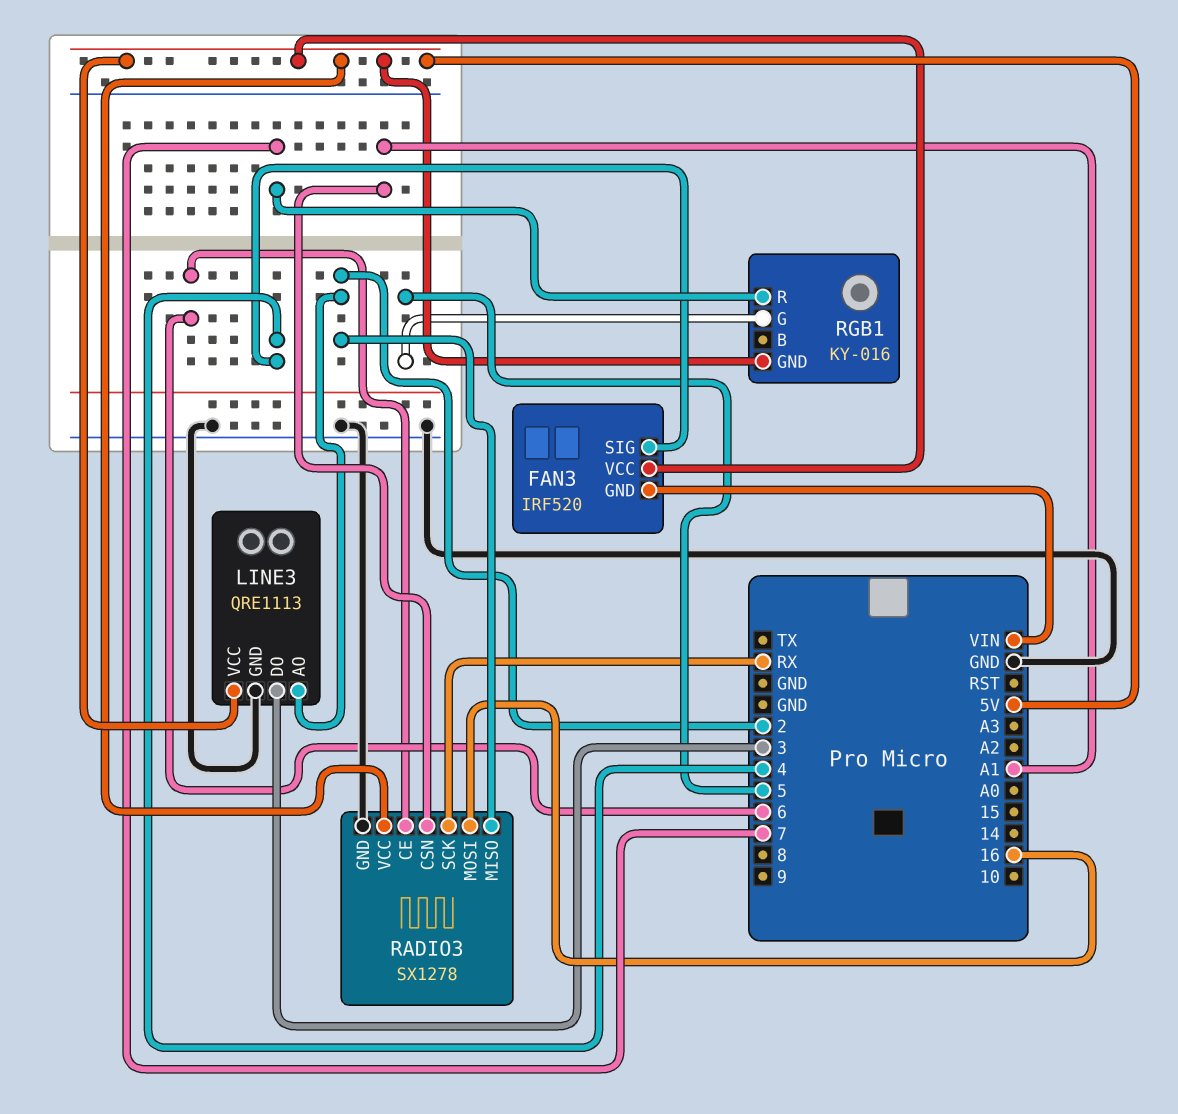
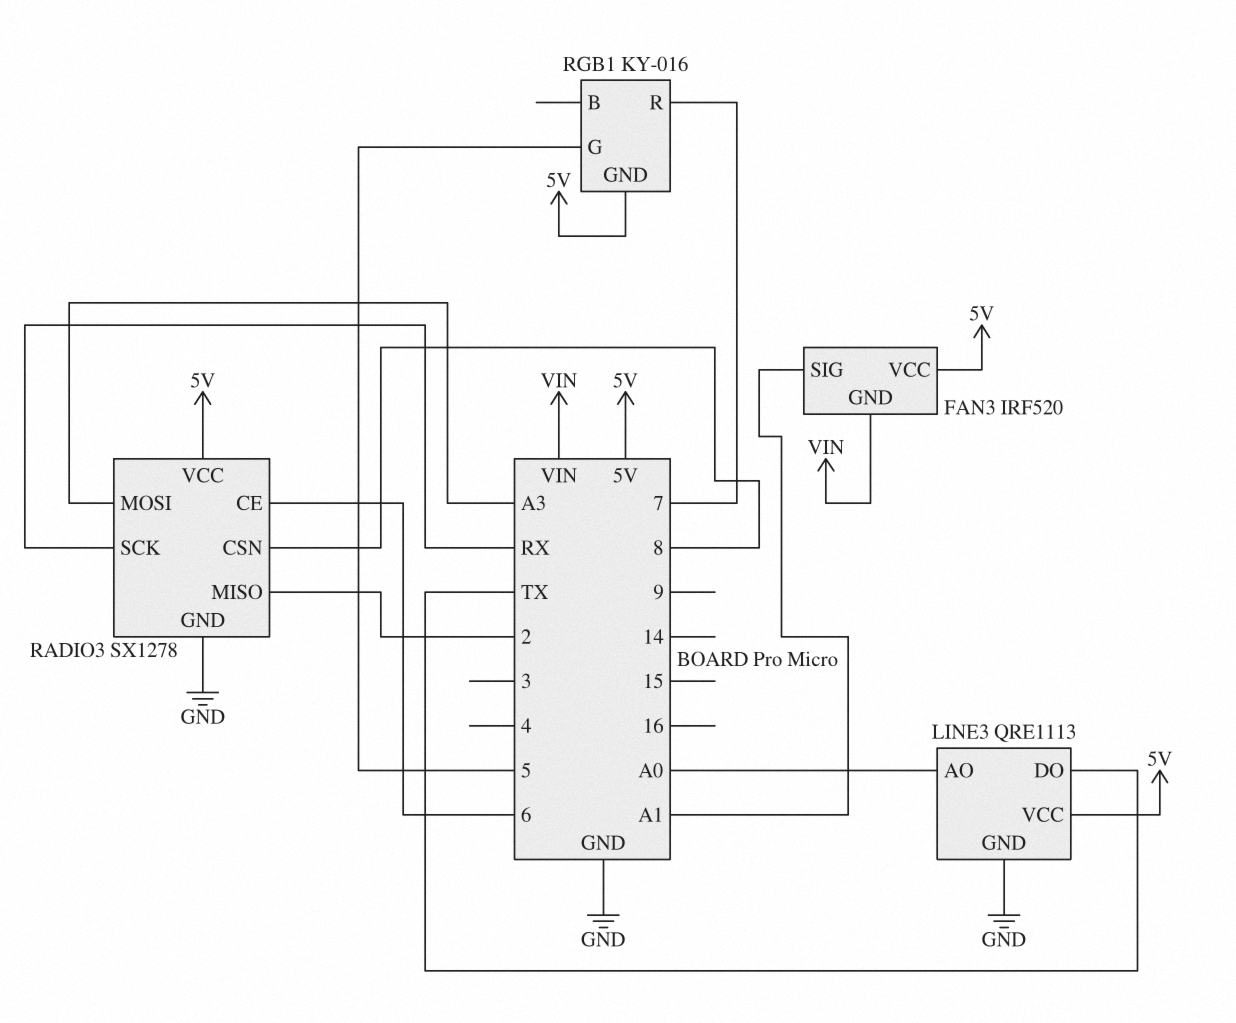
FAN3 pin SIG: 4 -> A1
LINE3 pin AO: 2 -> A0
LINE3 pin DO: 3 -> TX
RADIO3 pin CSN: A1 -> 8
RADIO3 pin MOSI: 16 -> A3

